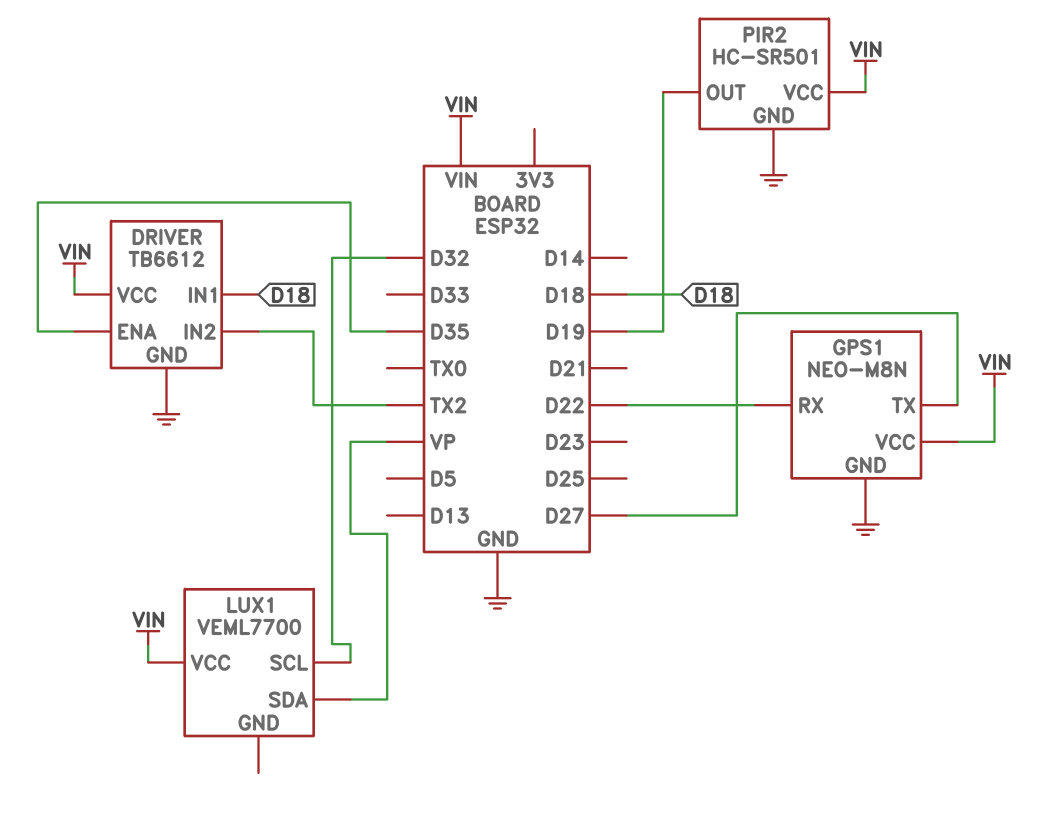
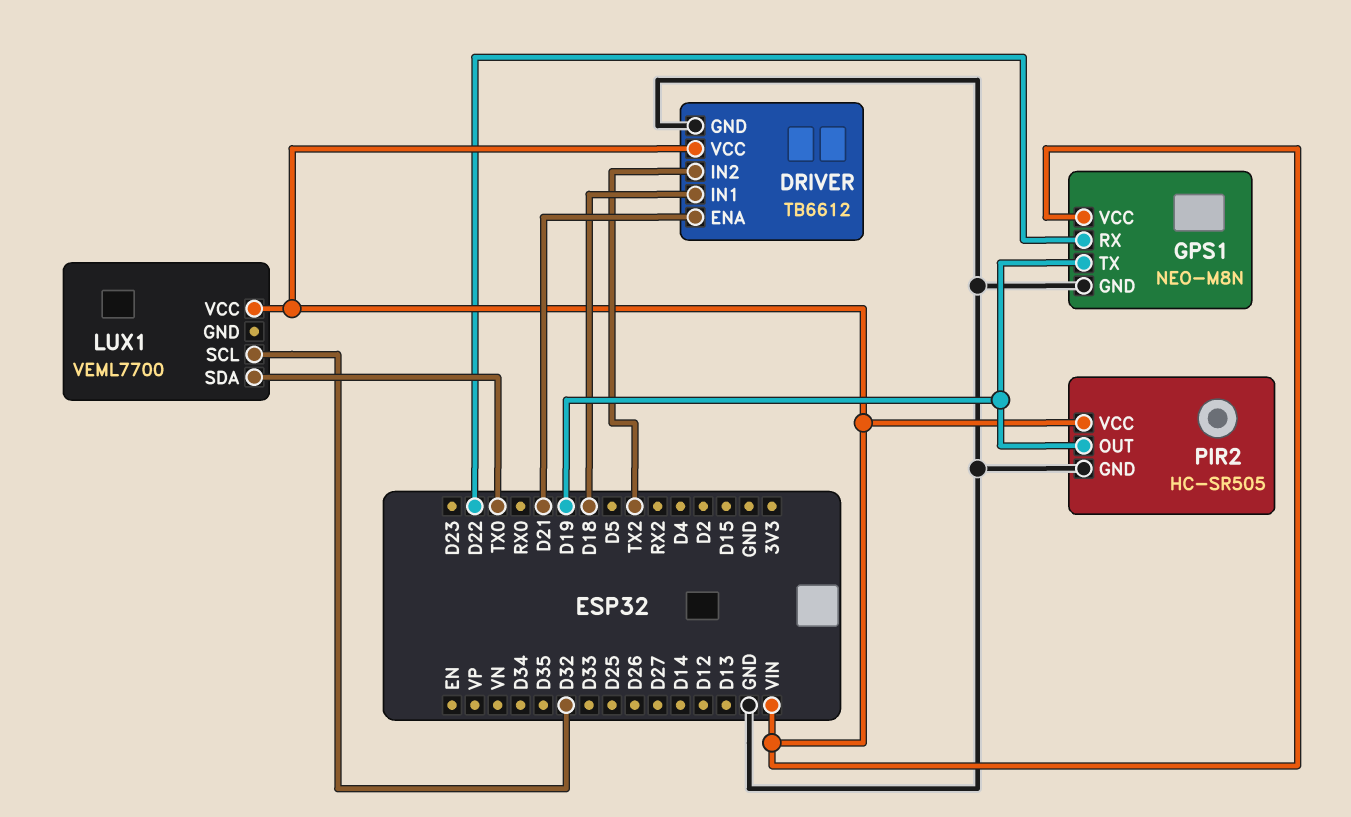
DRIVER pin ENA: D35 -> D21
GPS1 pin TX: D27 -> D19
LUX1 pin SDA: VP -> TX0
PIR2: HC-SR501 -> HC-SR505

